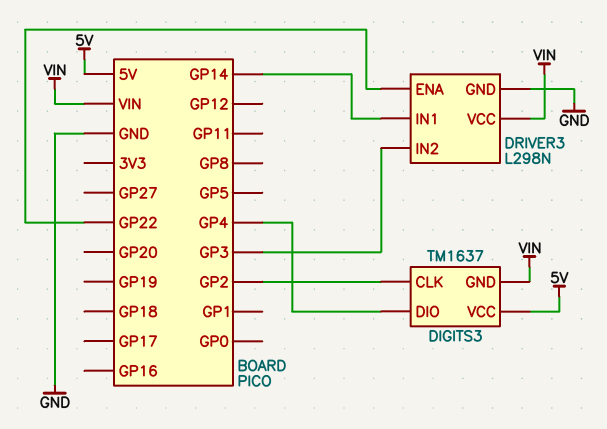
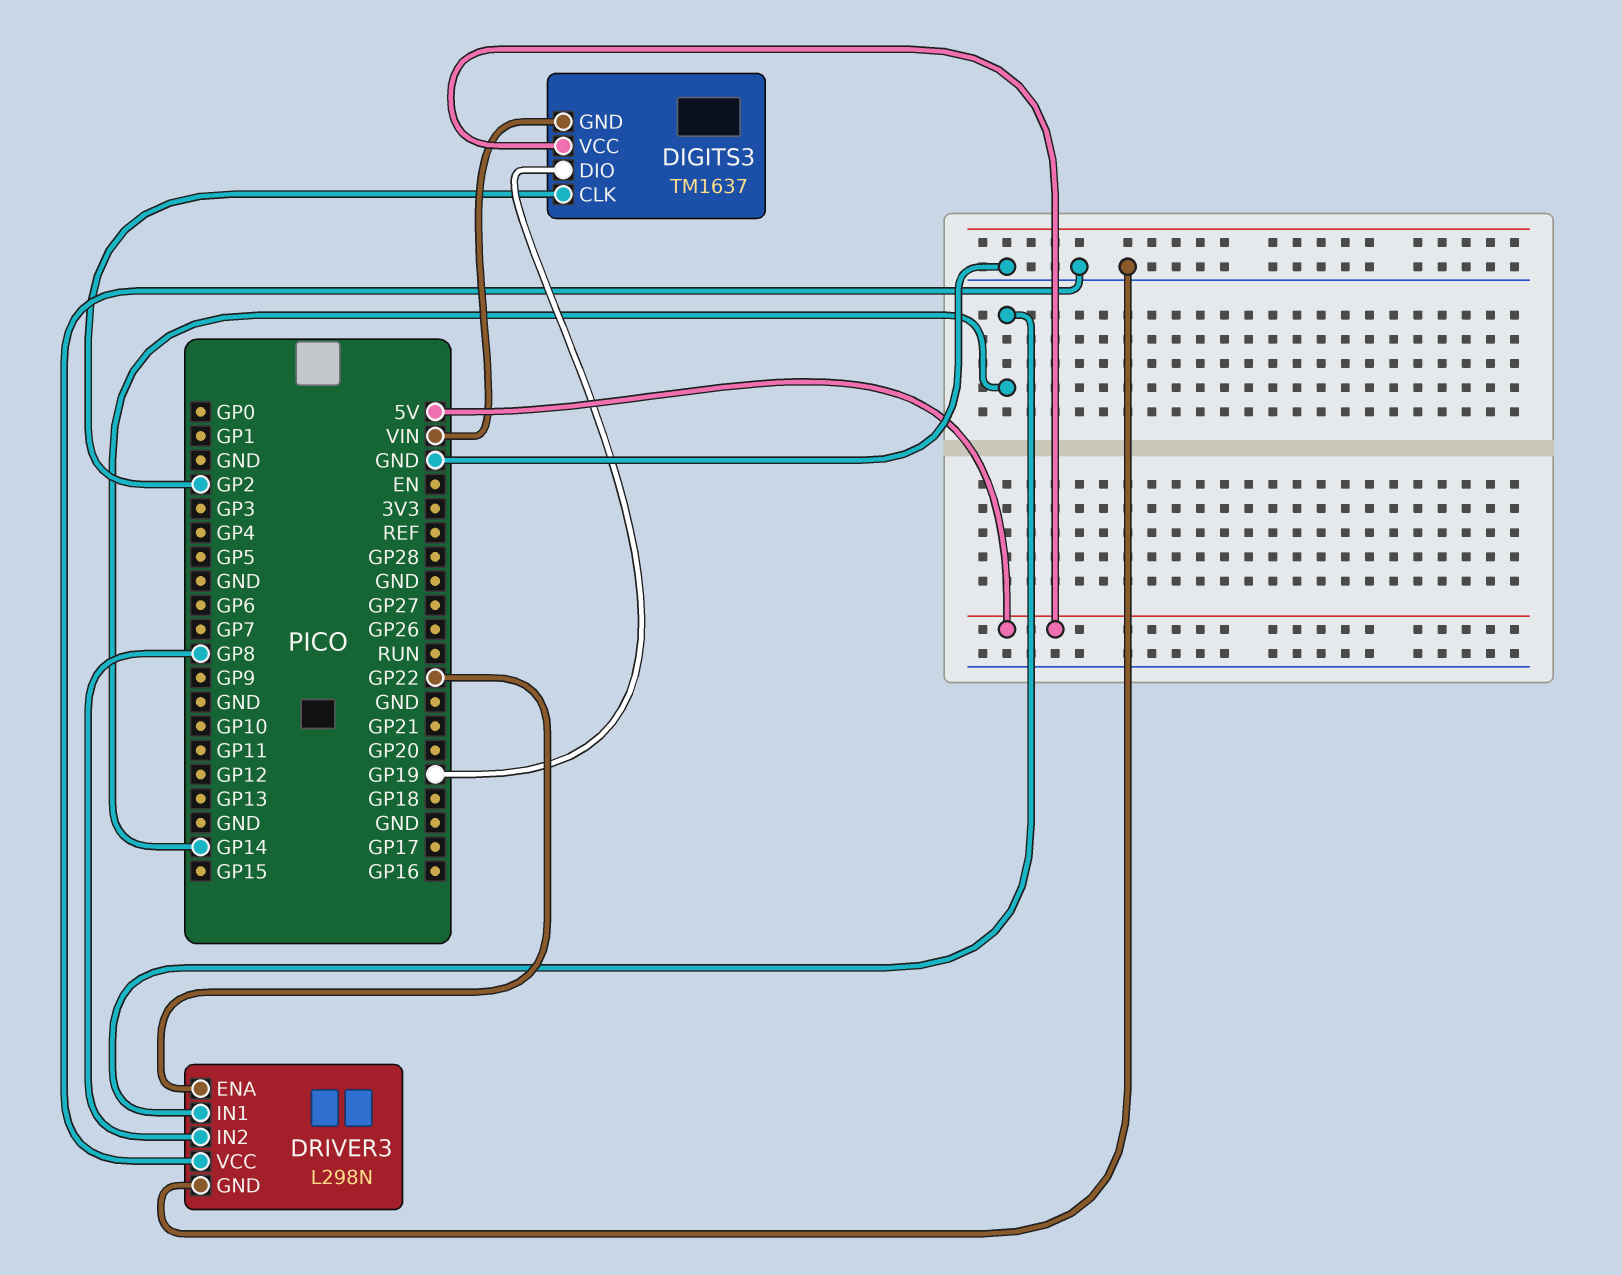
DIGITS3 pin DIO: GP4 -> GP19
DRIVER3 pin IN2: GP3 -> GP8
DRIVER3 pin VCC: VIN -> GND

